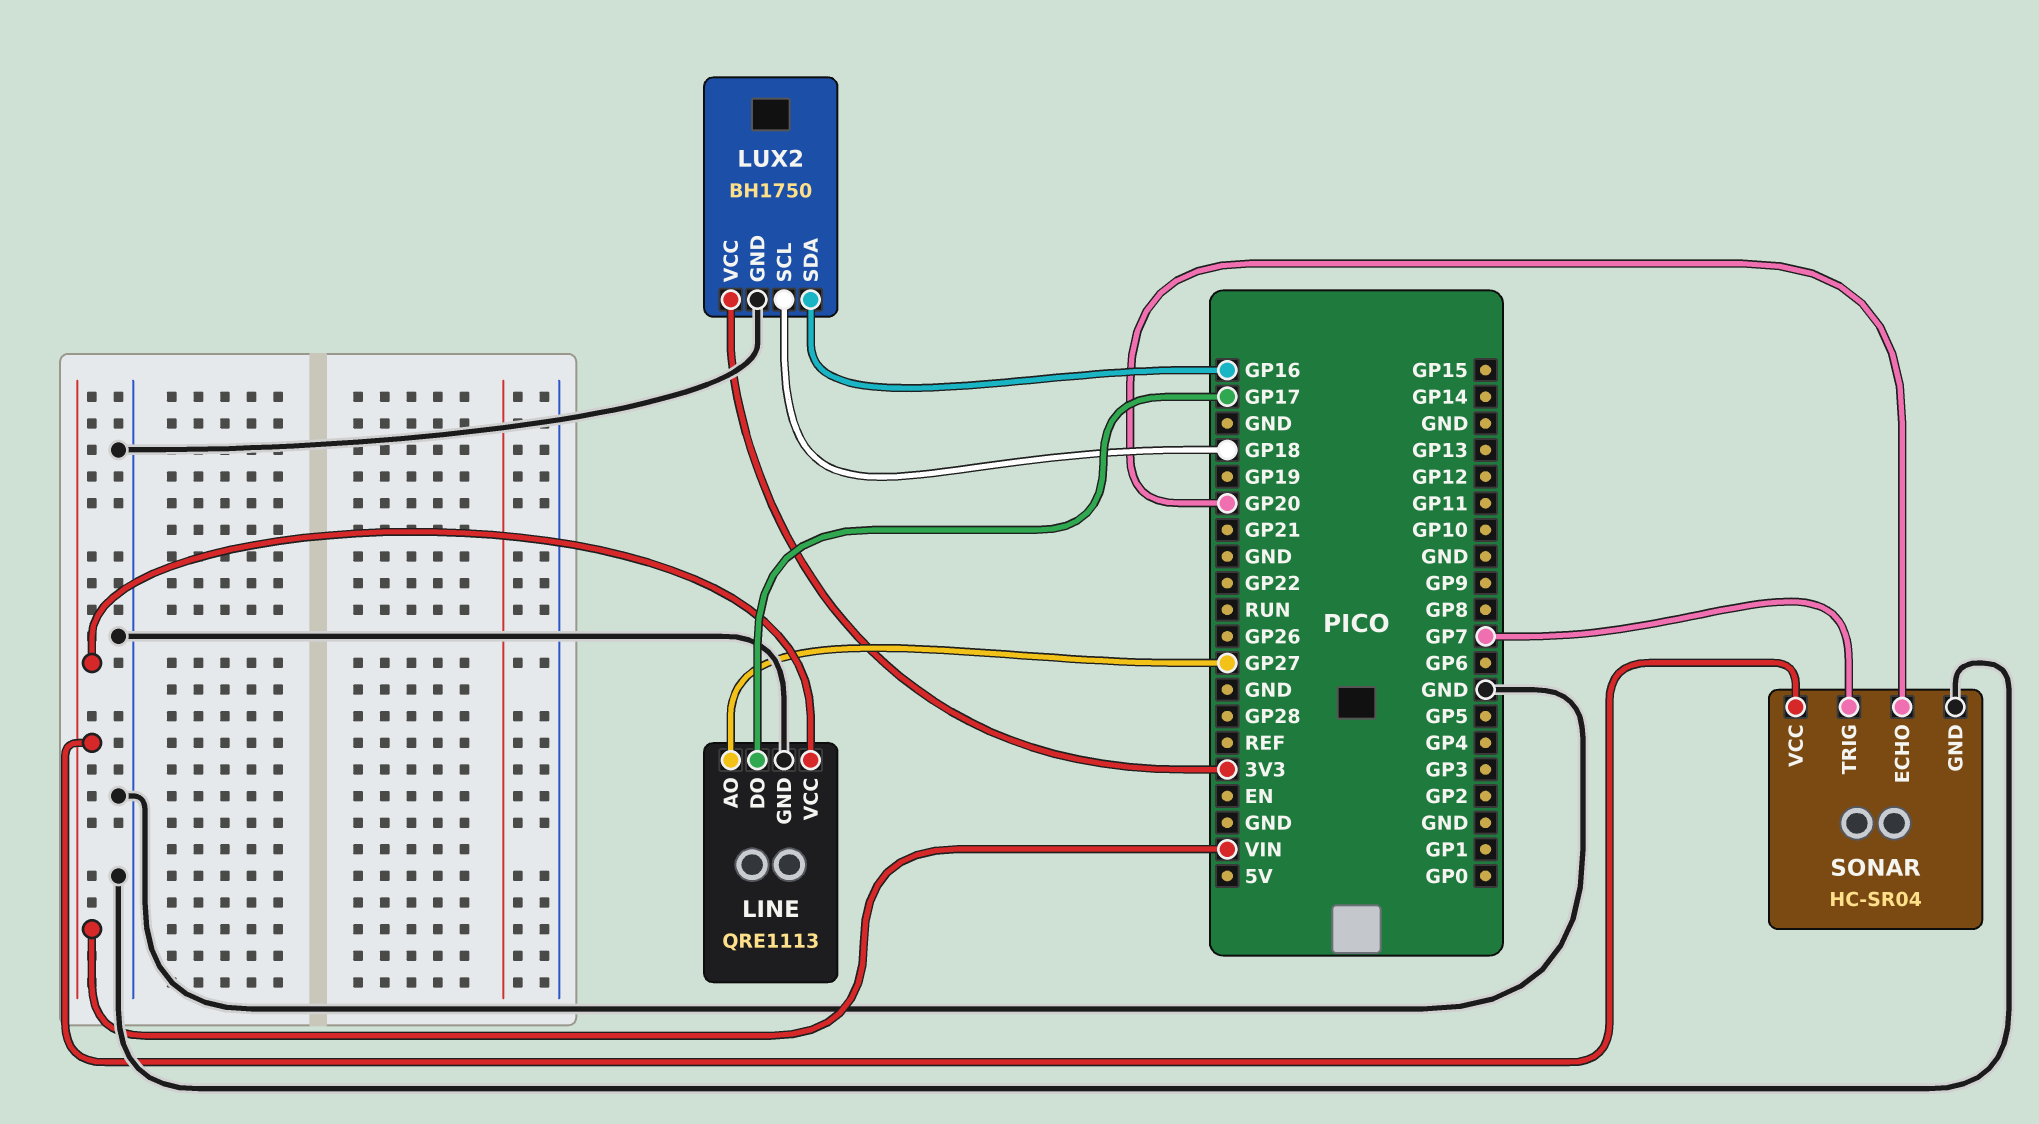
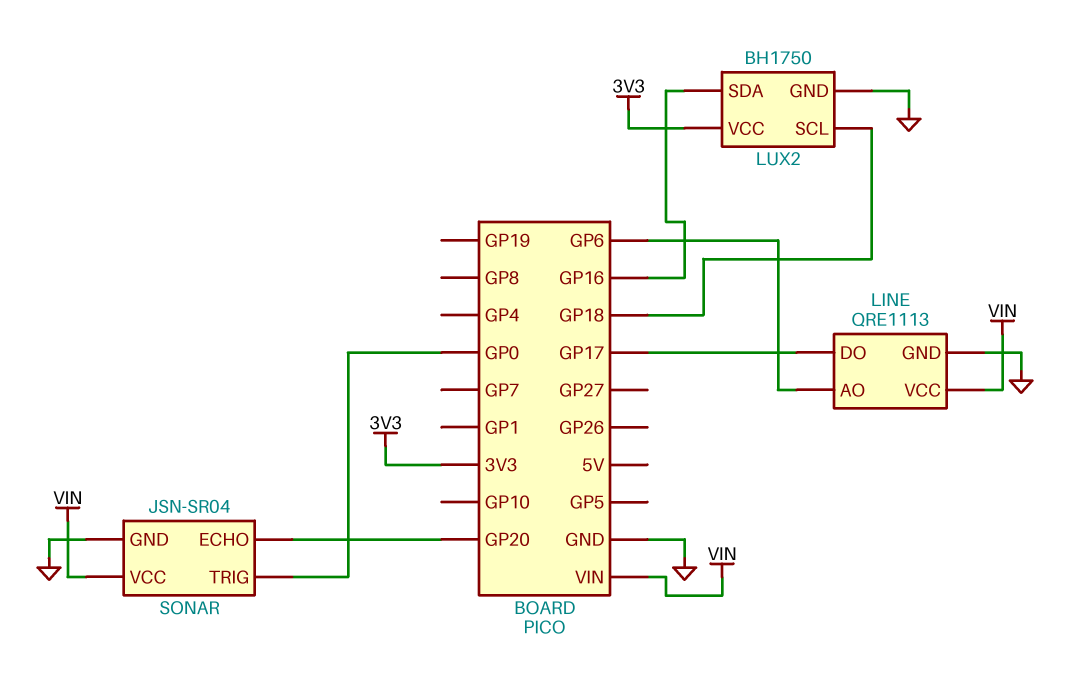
LINE pin AO: GP27 -> GP6
SONAR: HC-SR04 -> JSN-SR04
SONAR pin TRIG: GP7 -> GP0

